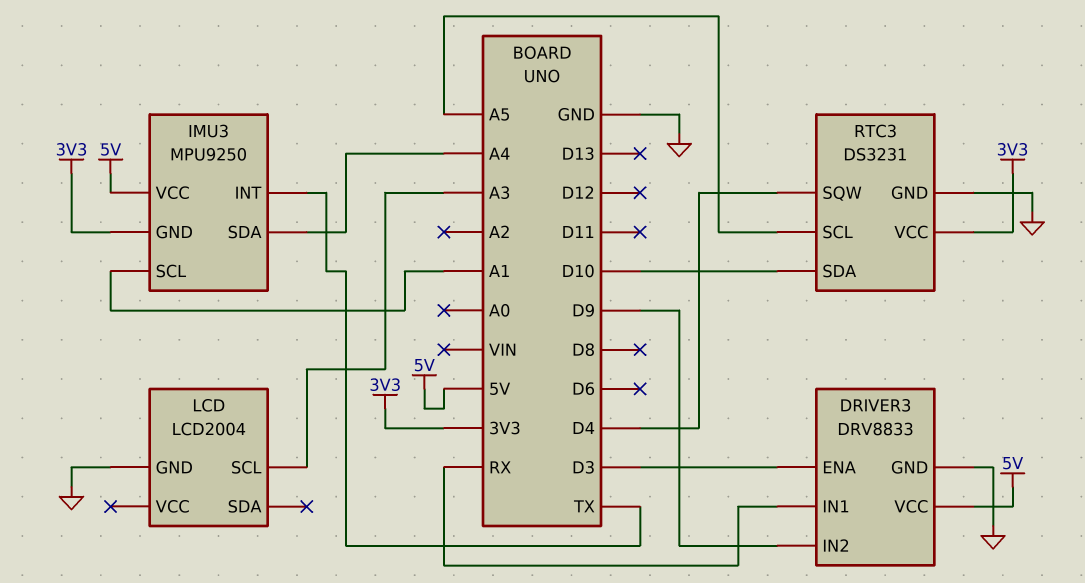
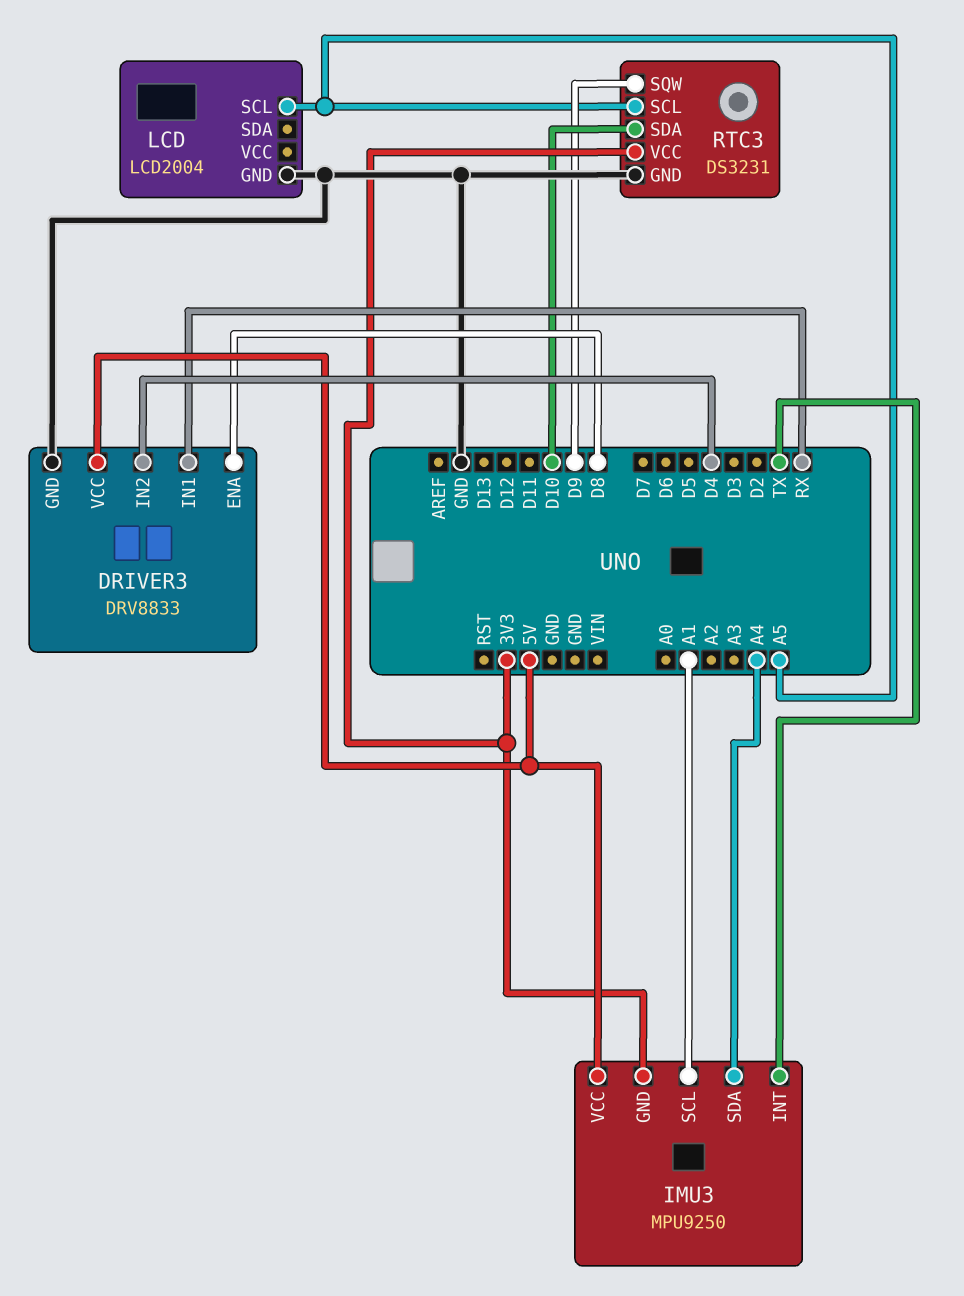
DRIVER3 pin ENA: D3 -> D8
DRIVER3 pin IN2: D9 -> D4
LCD pin SCL: A3 -> A5
RTC3 pin SQW: D4 -> D9

